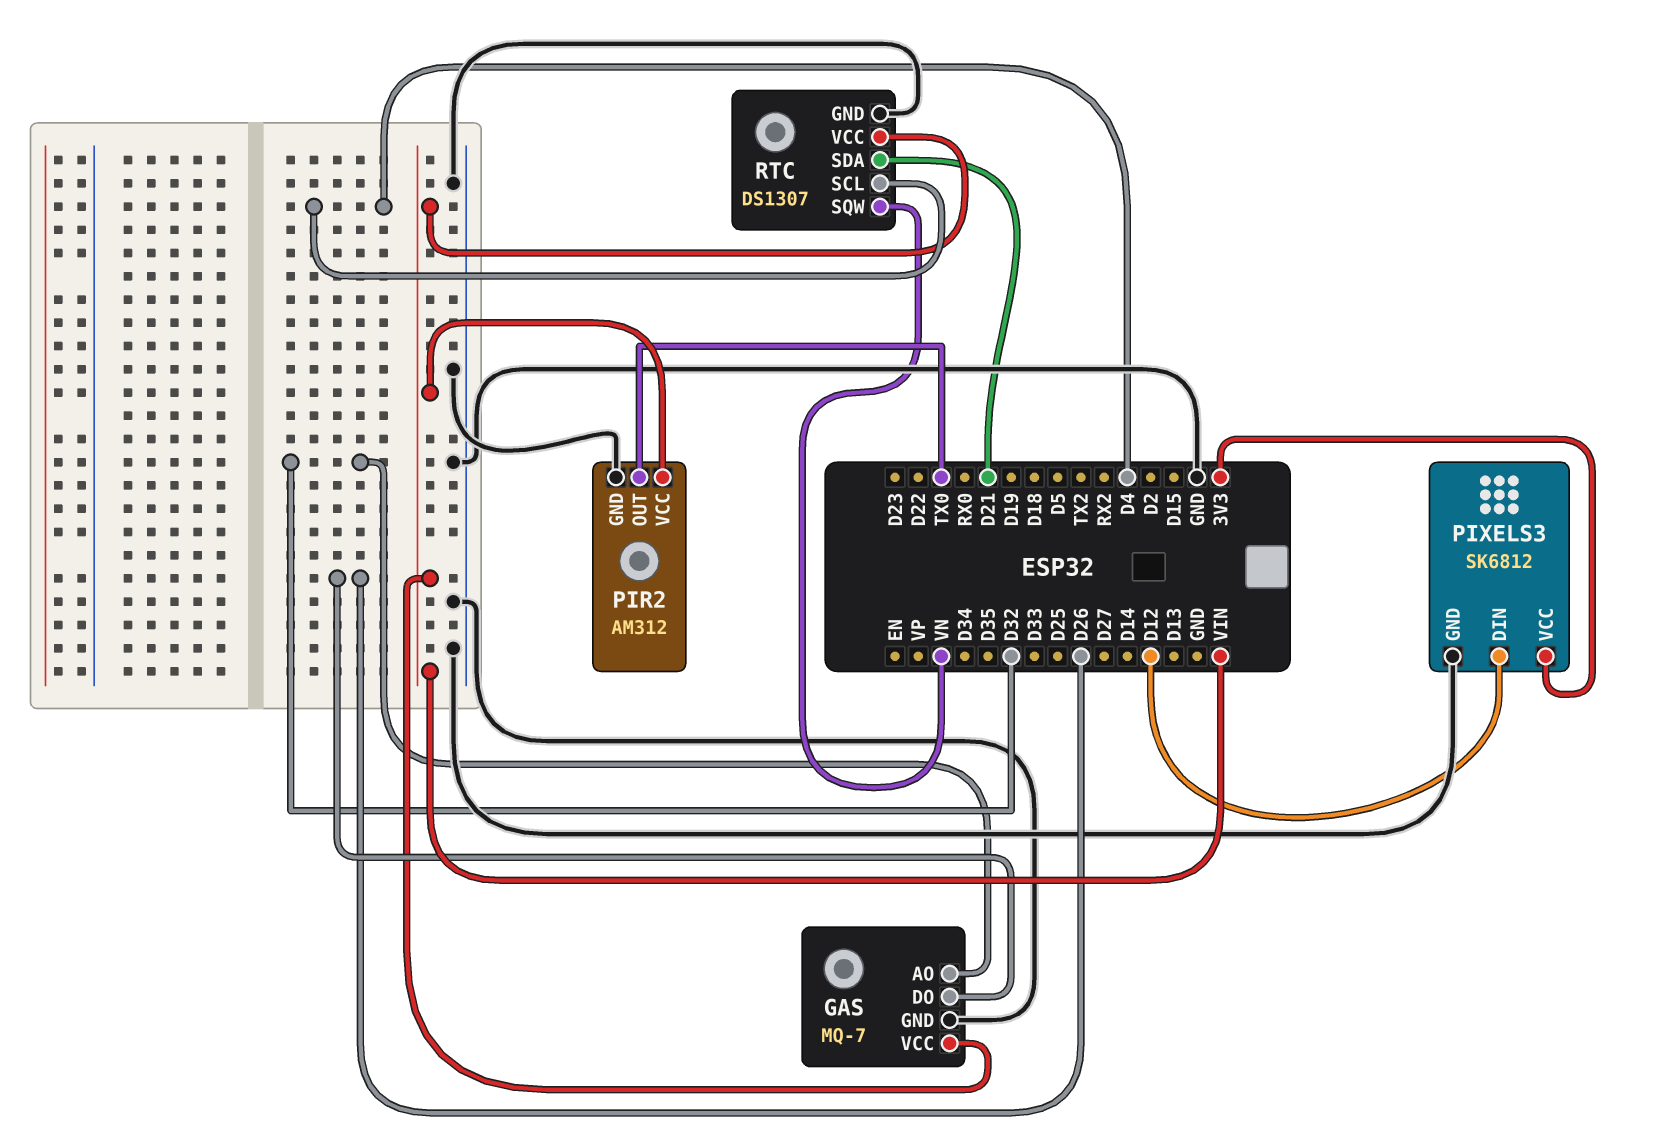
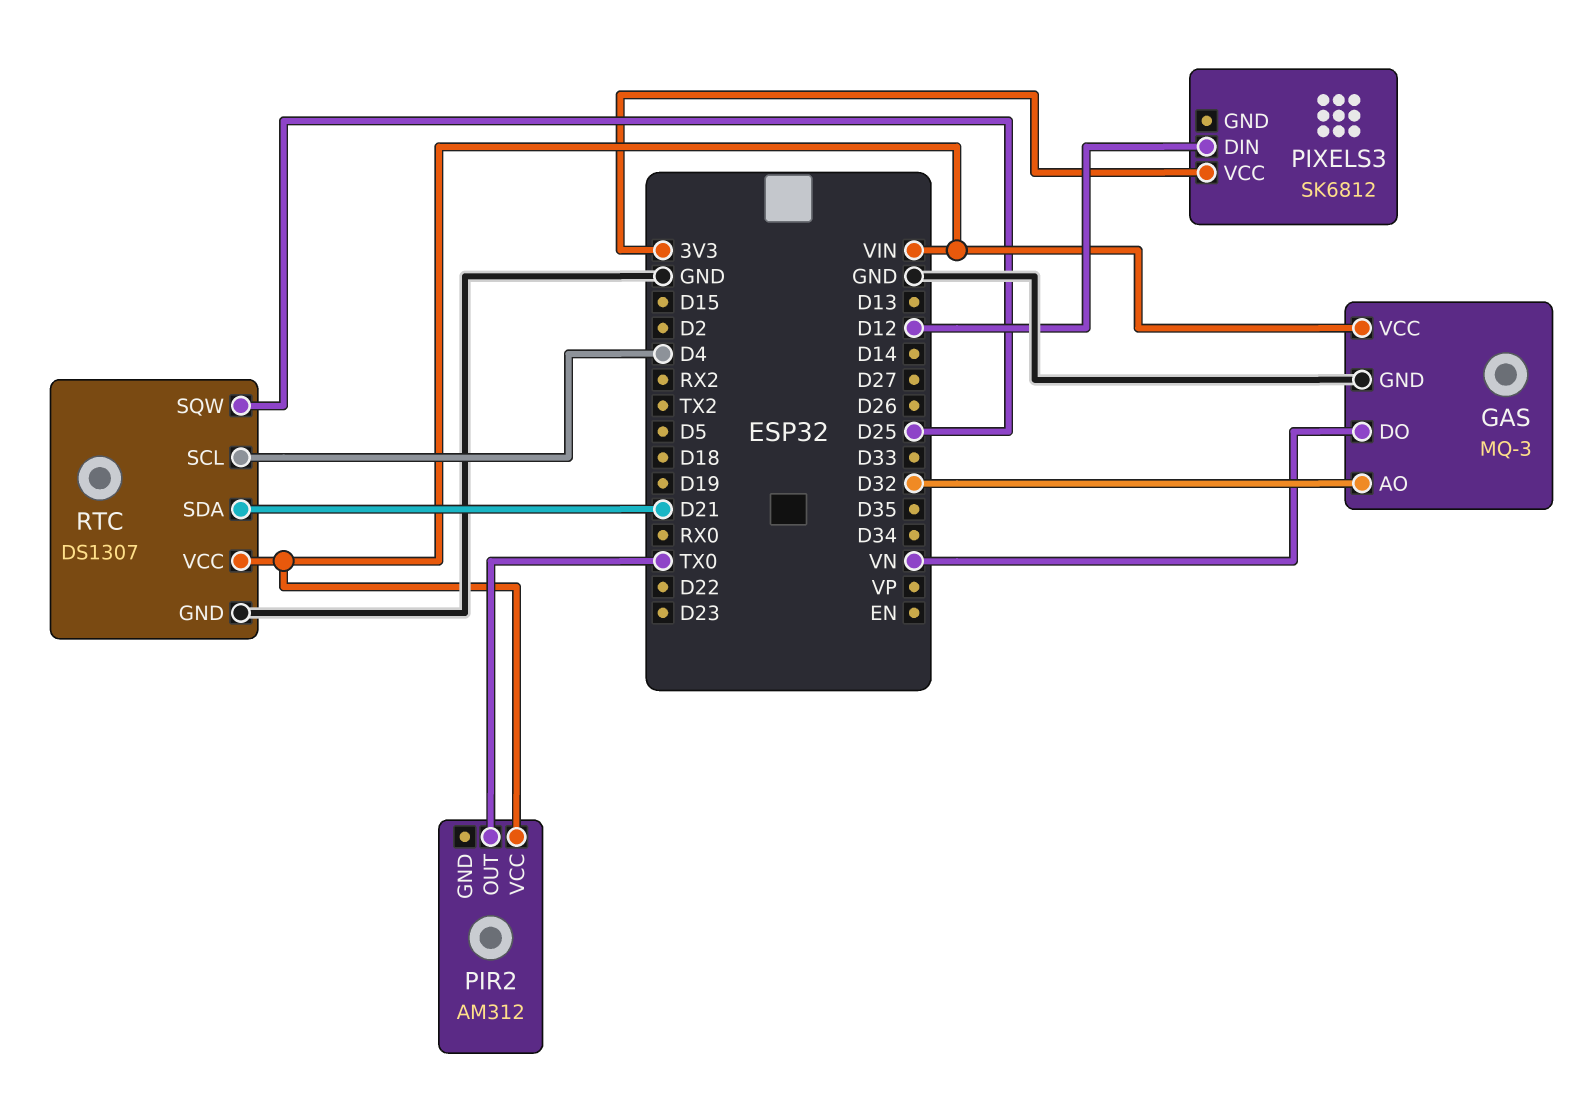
GAS: MQ-7 -> MQ-3
GAS pin DO: D26 -> VN
PIR2 pin GND: GND -> none
PIXELS3 pin GND: GND -> none
RTC pin SQW: VN -> D25

